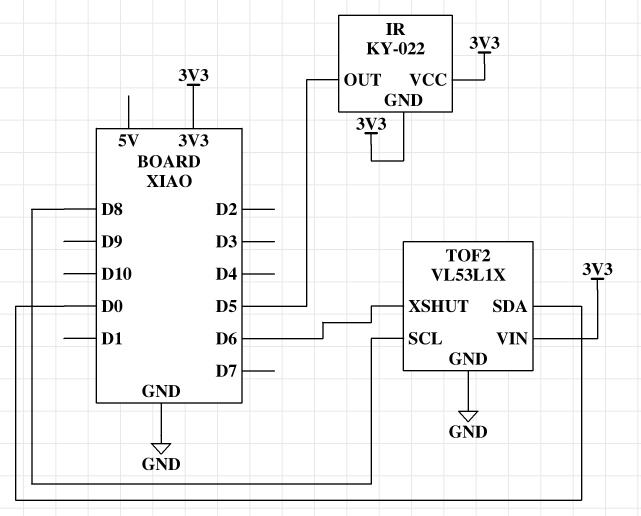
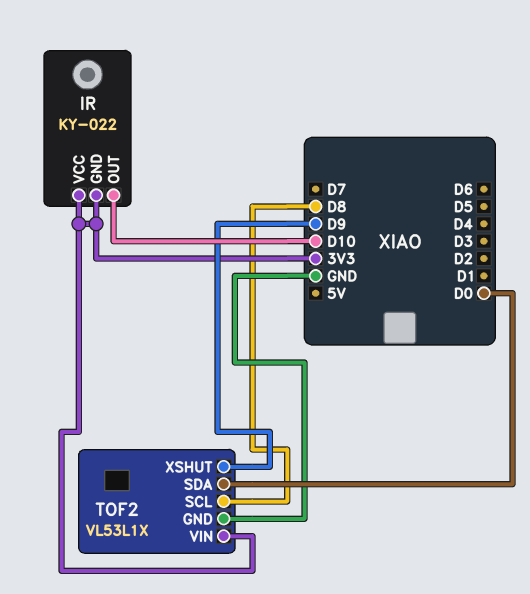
IR pin OUT: D5 -> D10
TOF2 pin XSHUT: D6 -> D9

